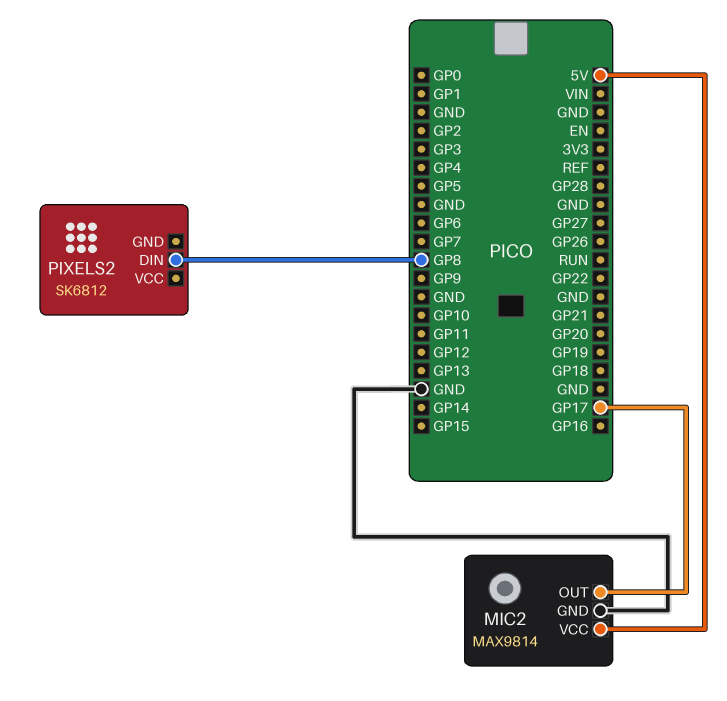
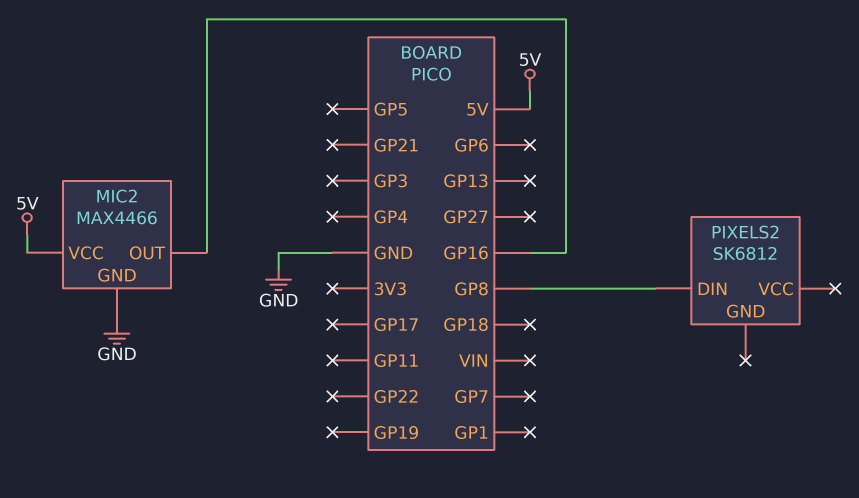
MIC2: MAX9814 -> MAX4466
MIC2 pin OUT: GP17 -> GP16

